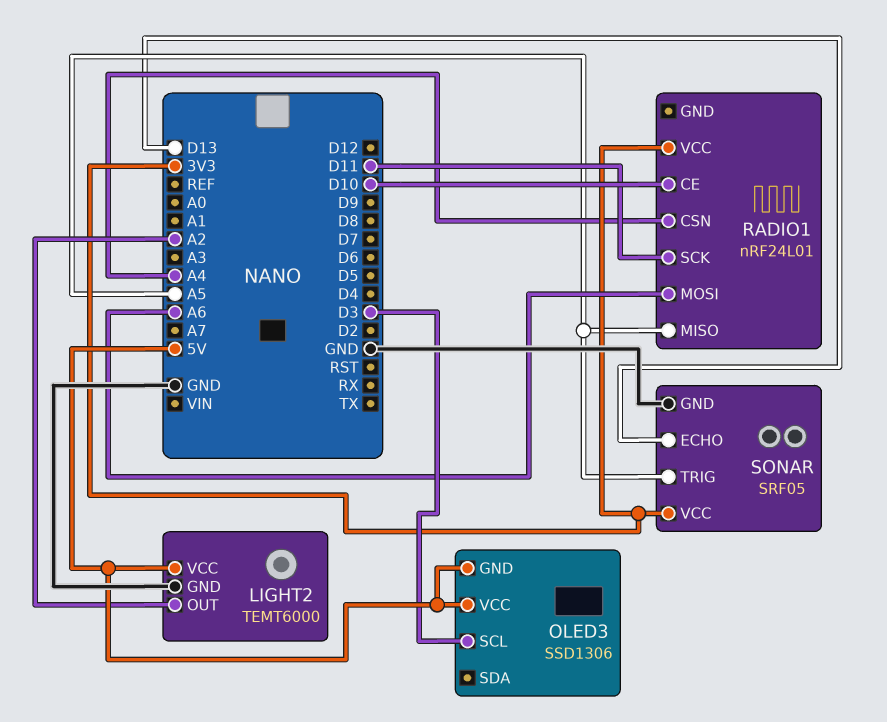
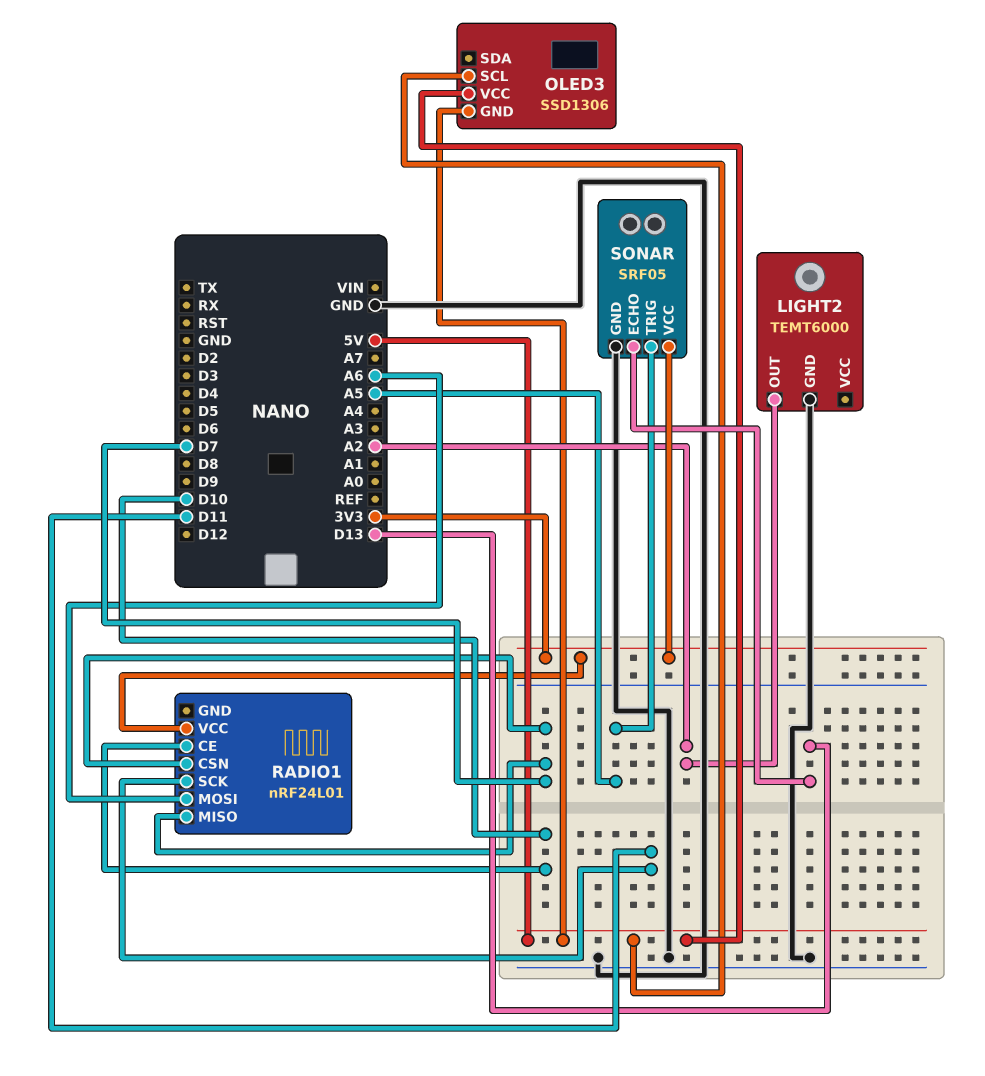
LIGHT2 pin VCC: 5V -> none
OLED3 pin SCL: D3 -> 5V
RADIO1 pin CSN: A4 -> D7
RADIO1 pin MISO: A5 -> D7

